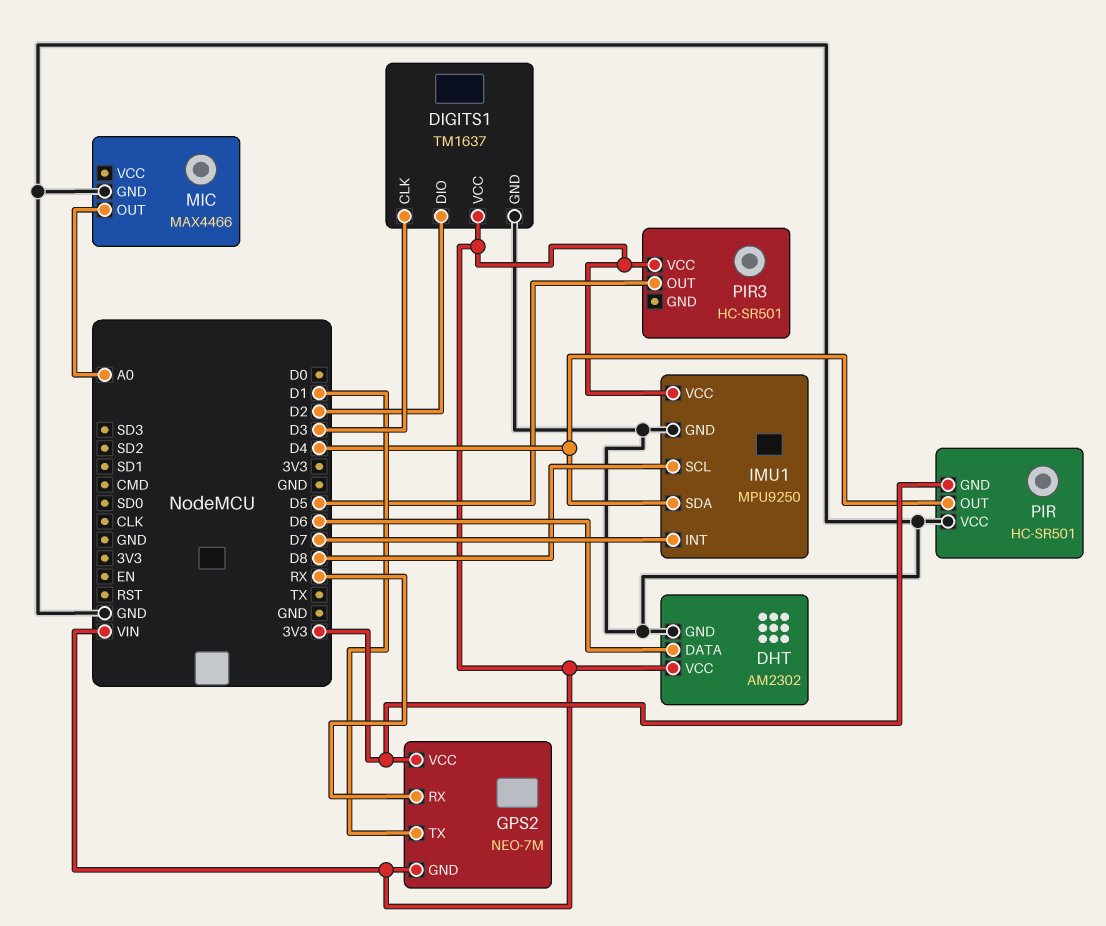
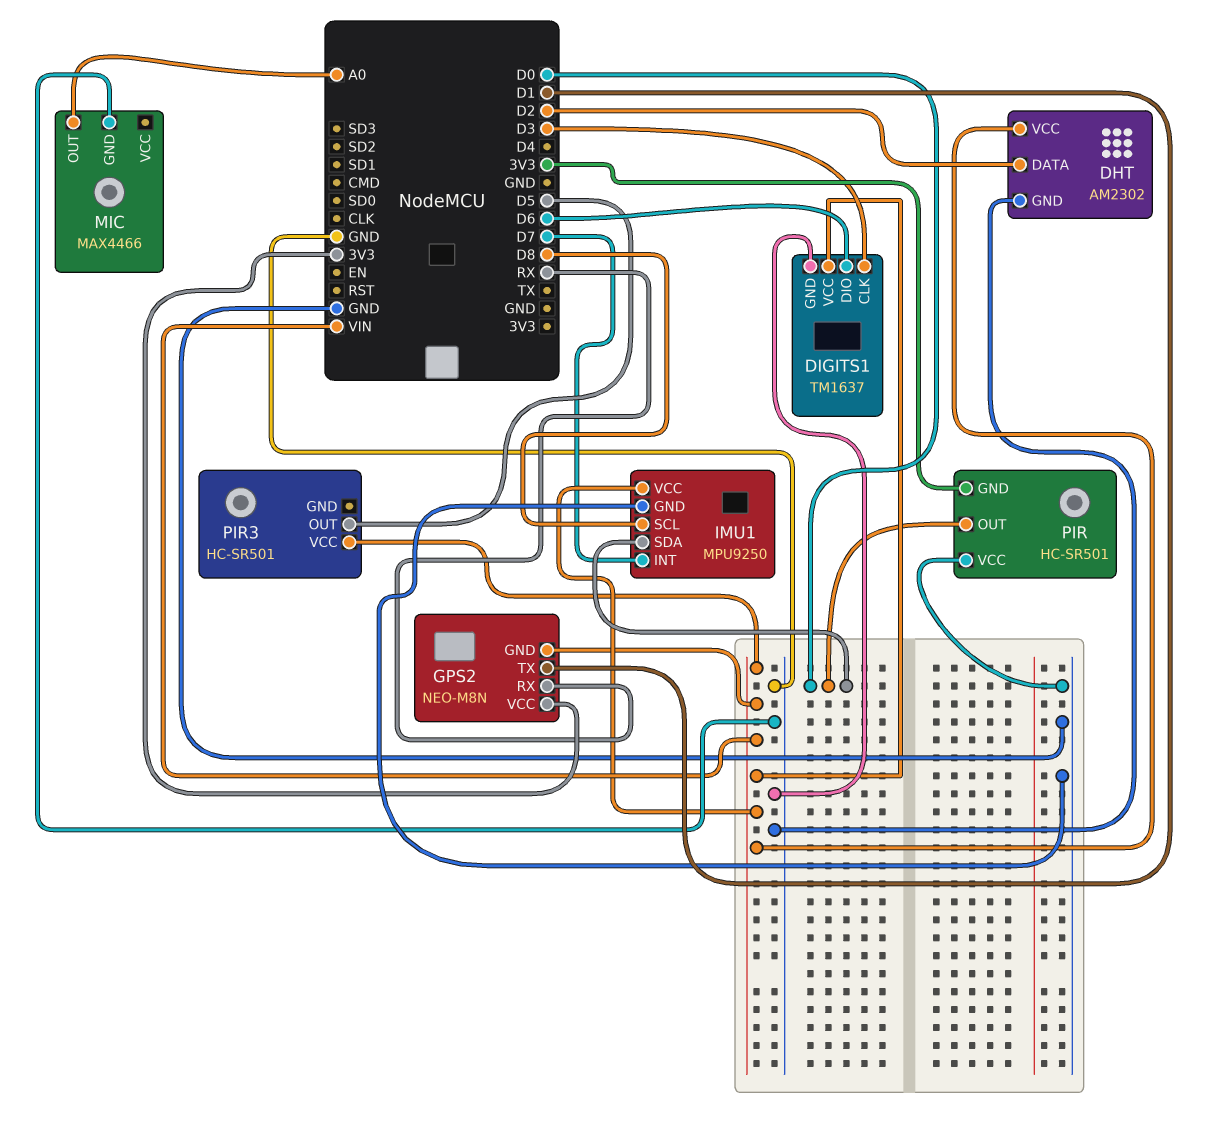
DHT pin DATA: D6 -> D2
DIGITS1 pin DIO: D2 -> D6
GPS2: NEO-7M -> NEO-M8N
IMU1 pin SDA: D4 -> D0
PIR pin OUT: D4 -> D0

